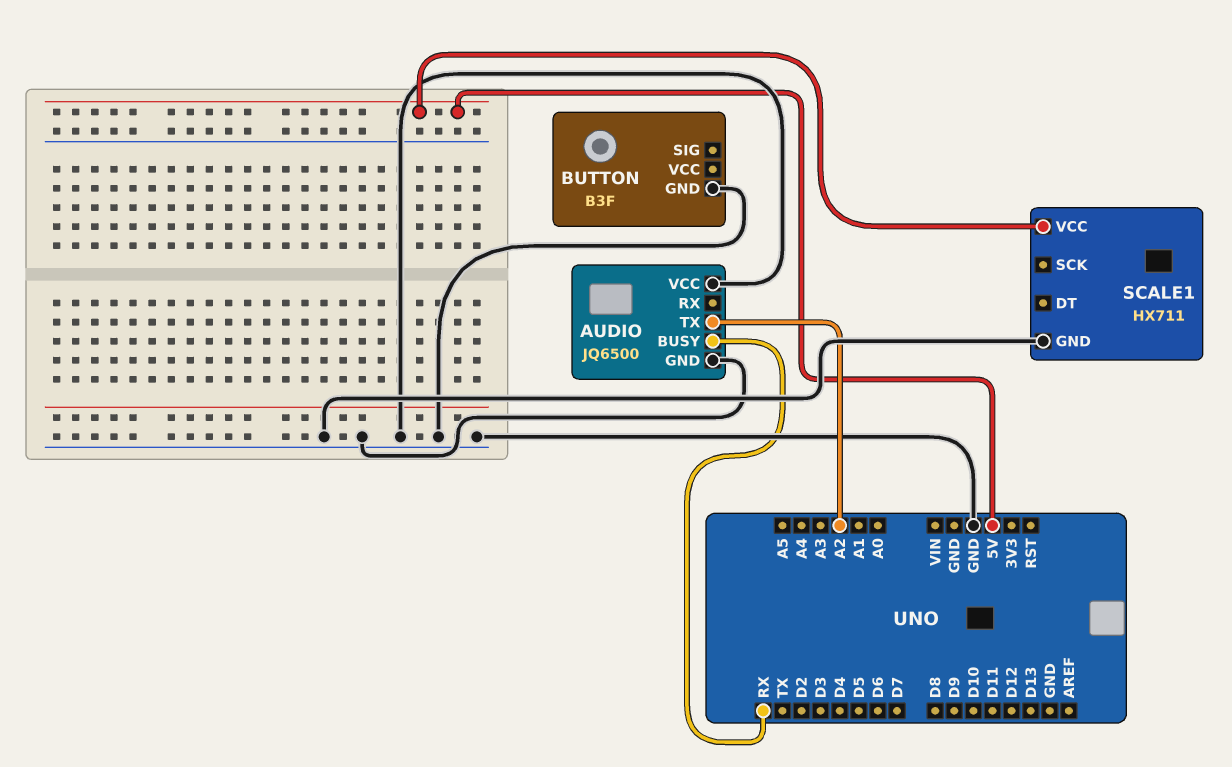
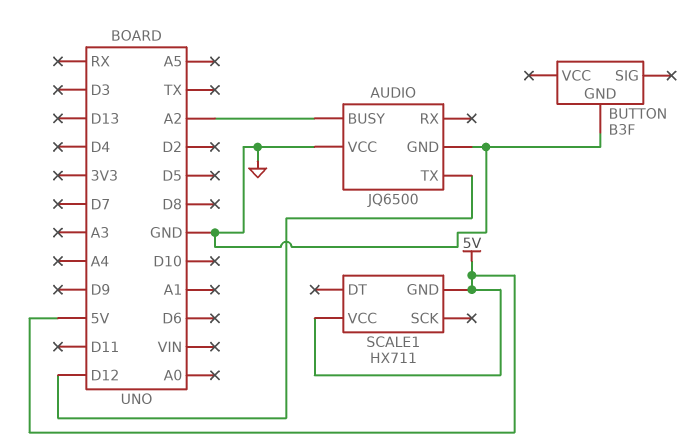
AUDIO pin BUSY: RX -> A2
AUDIO pin TX: A2 -> D12
SCALE1 pin GND: GND -> 5V

